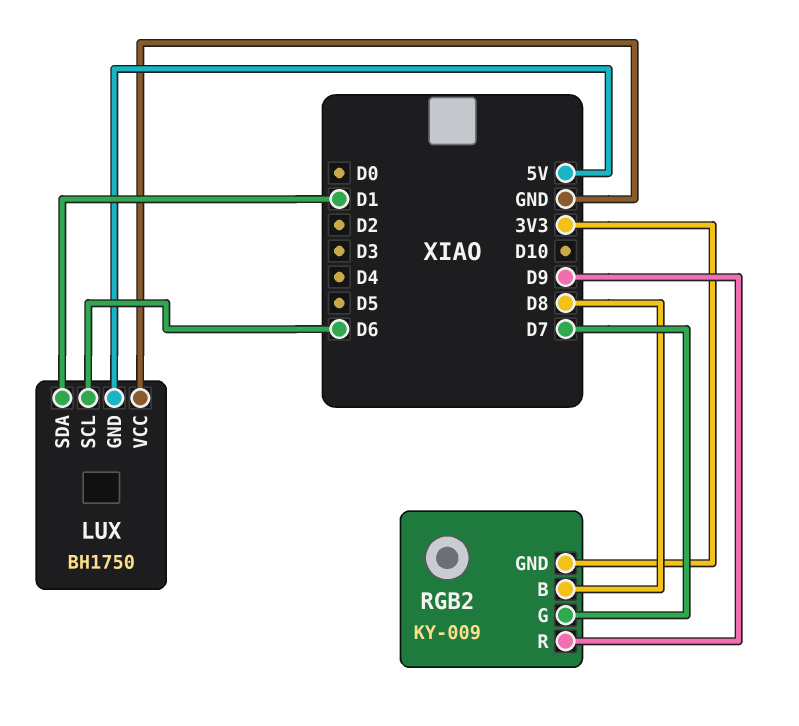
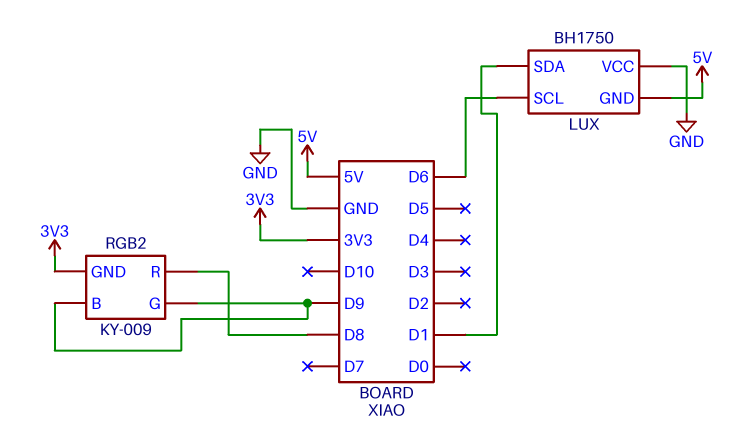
RGB2 pin B: D8 -> D9
RGB2 pin G: D7 -> D9
RGB2 pin R: D9 -> D8

